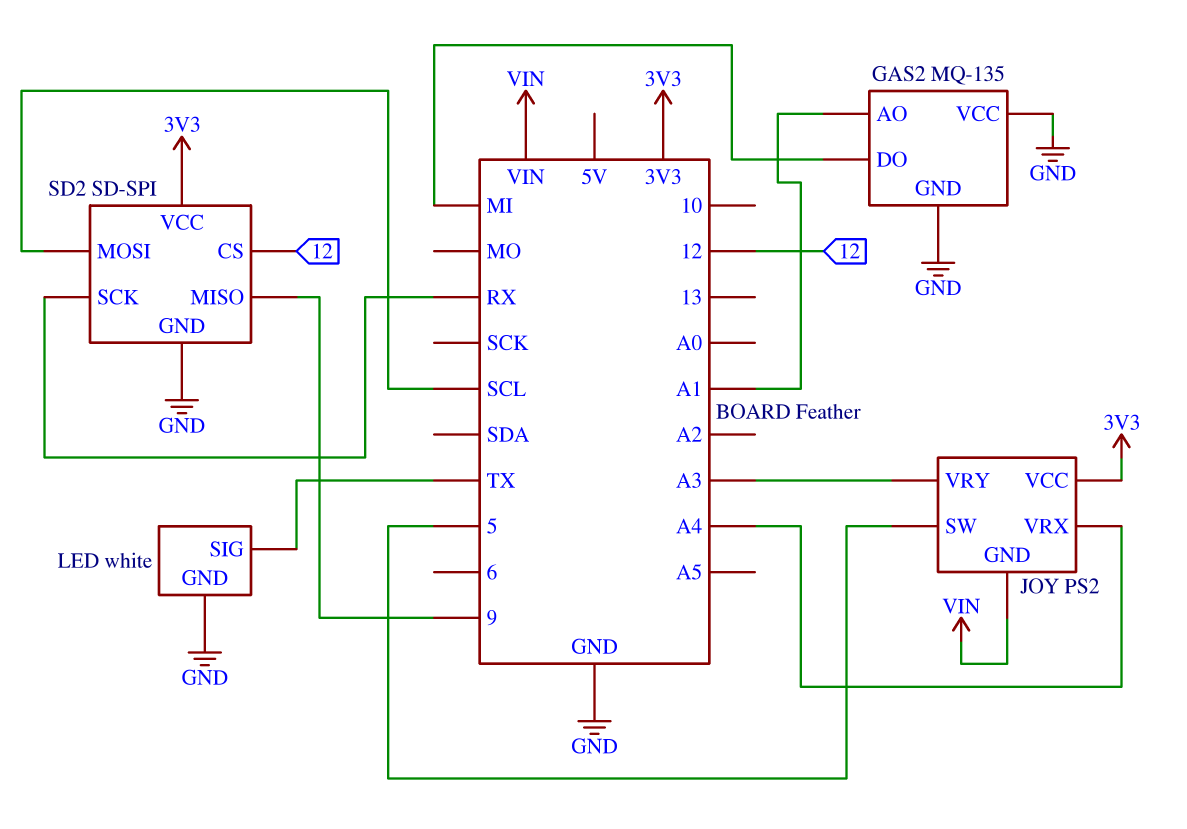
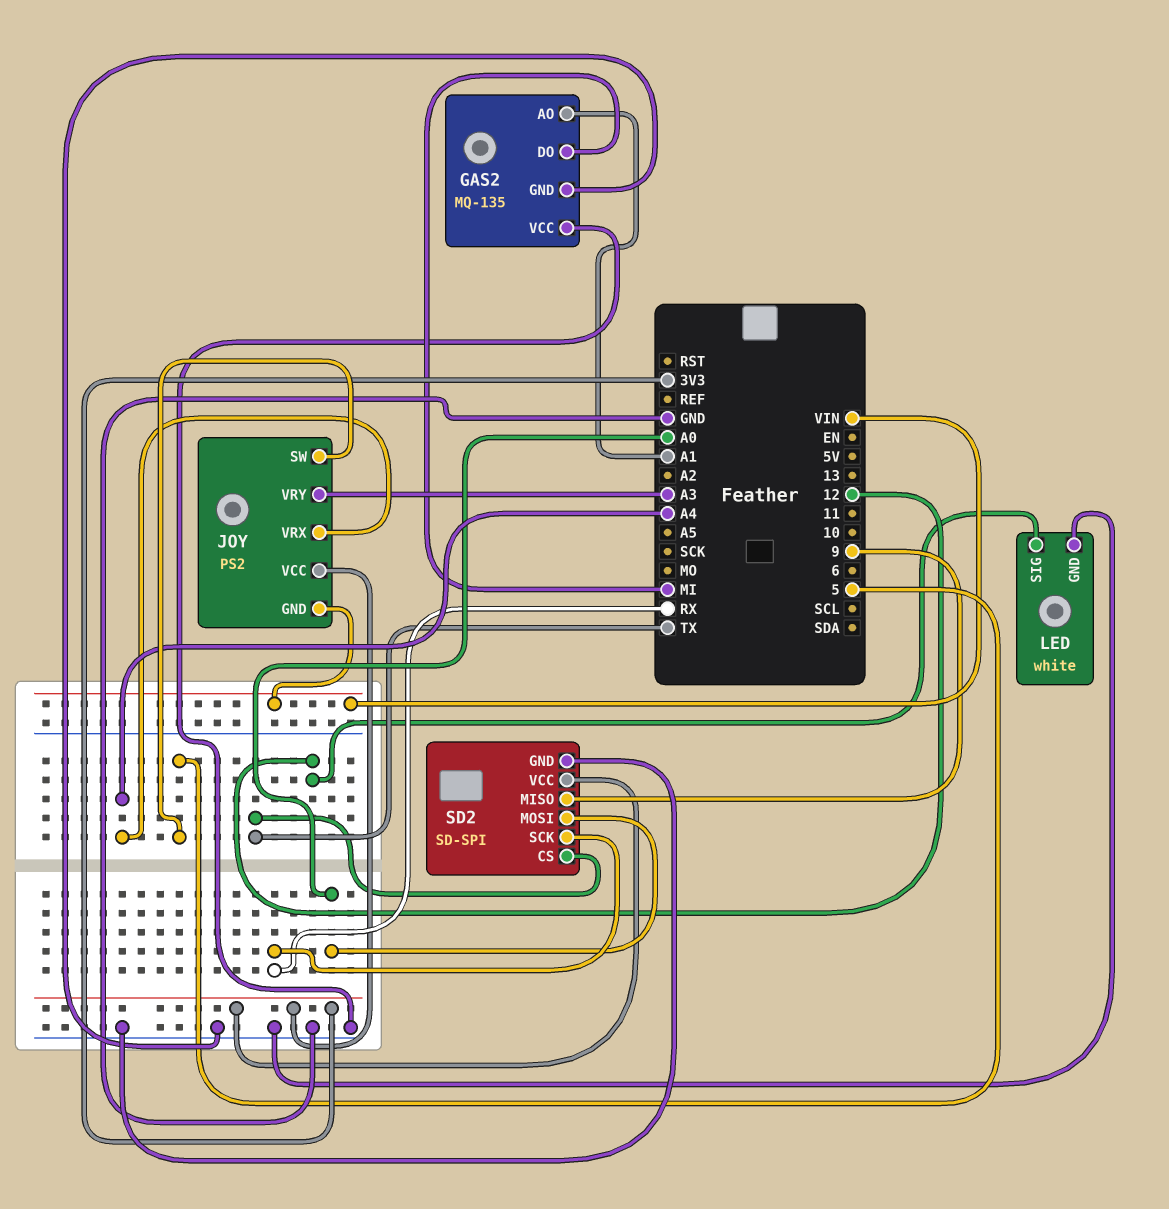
LED pin SIG: TX -> 12
SD2 pin CS: 12 -> TX
SD2 pin MOSI: SCL -> A0

